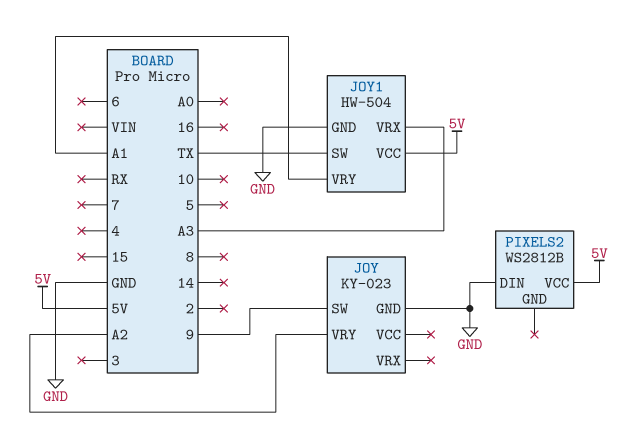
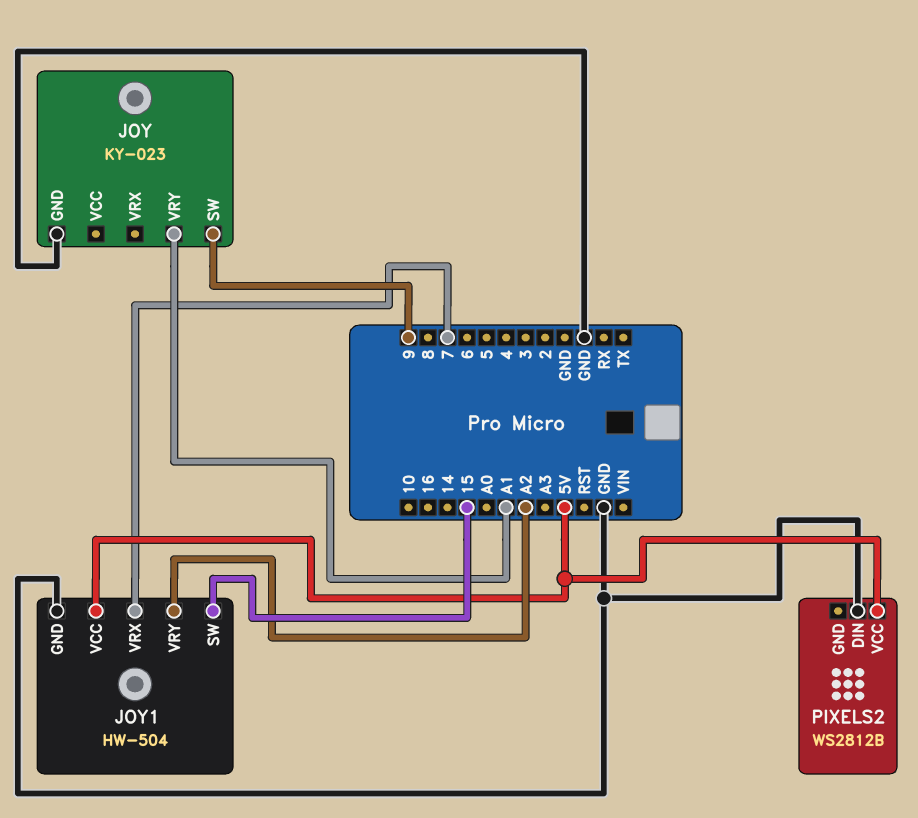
JOY pin VRY: A2 -> A1
JOY1 pin SW: TX -> 15
JOY1 pin VRX: A3 -> 7
JOY1 pin VRY: A1 -> A2

